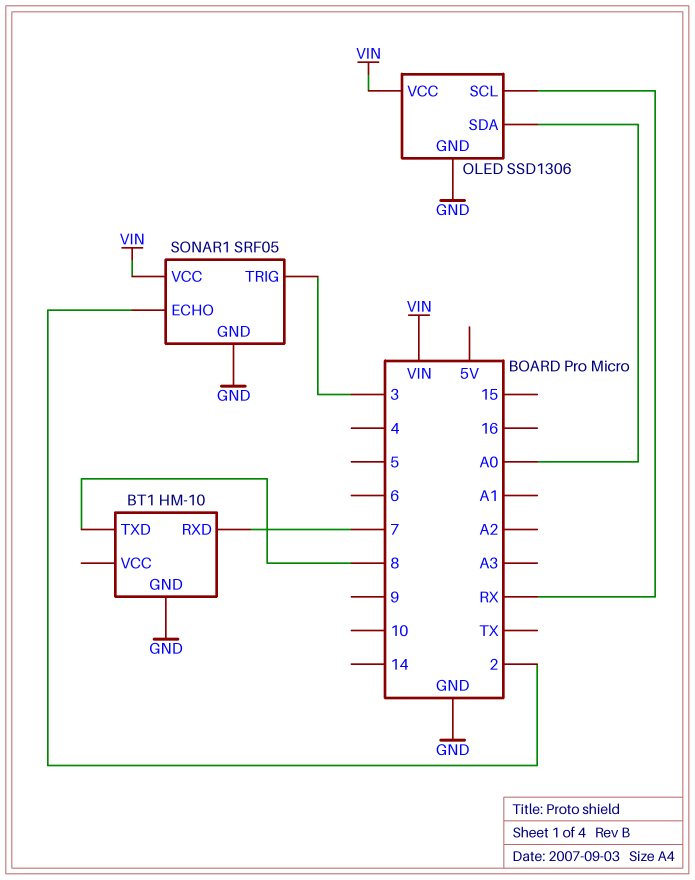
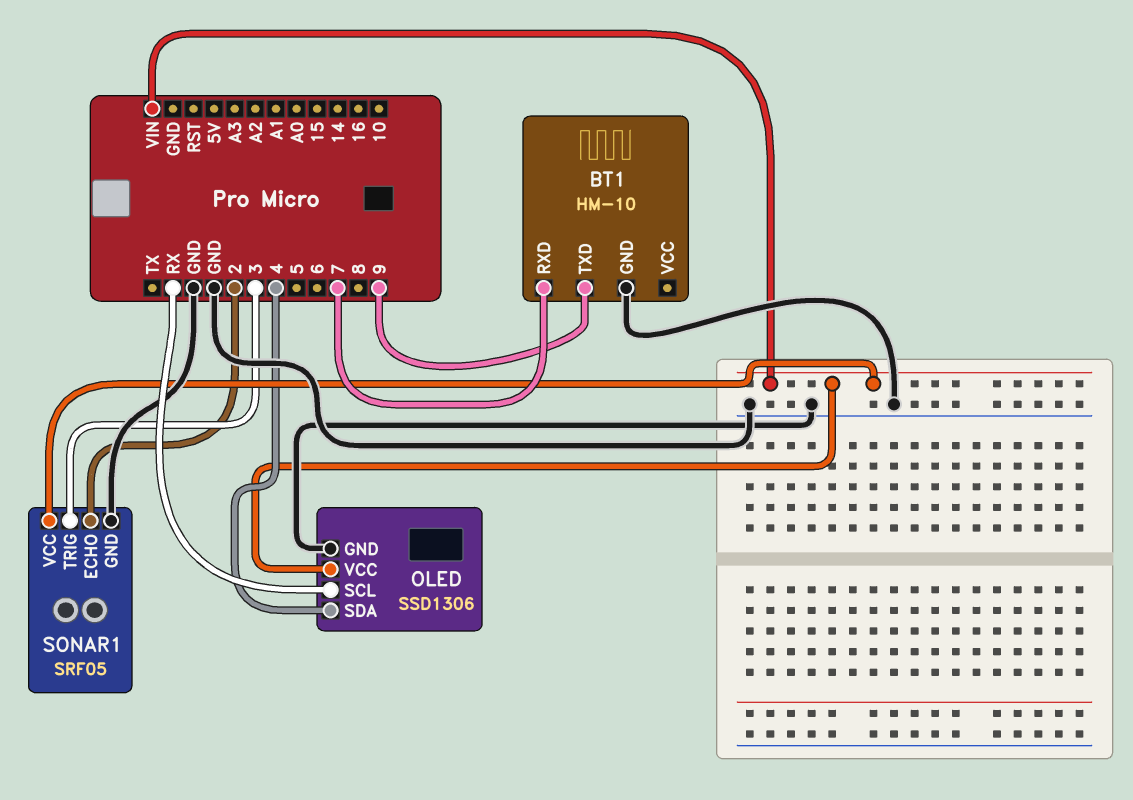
BT1 pin TXD: 8 -> 9
OLED pin SDA: A0 -> 4

